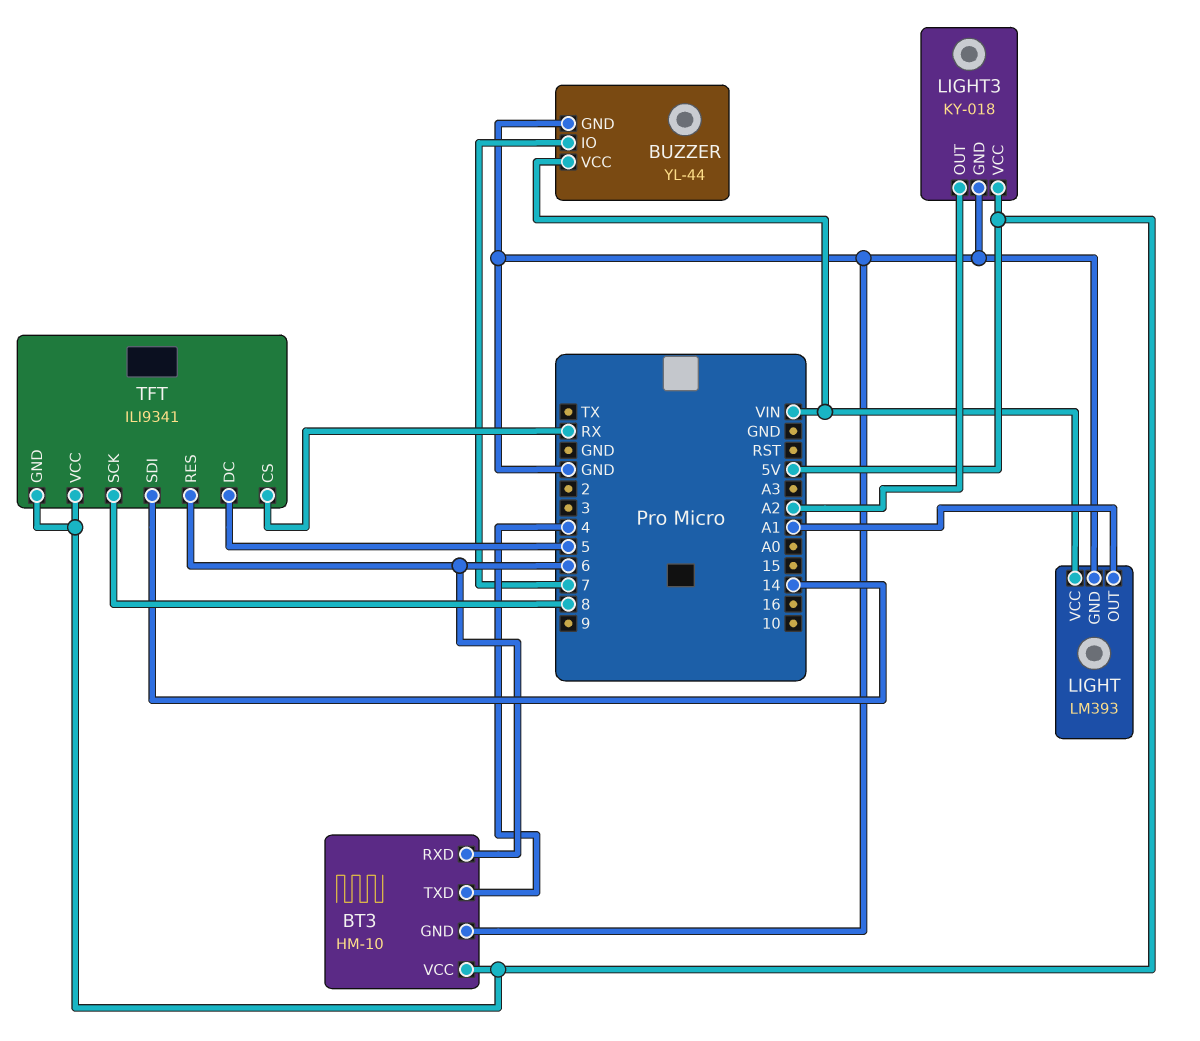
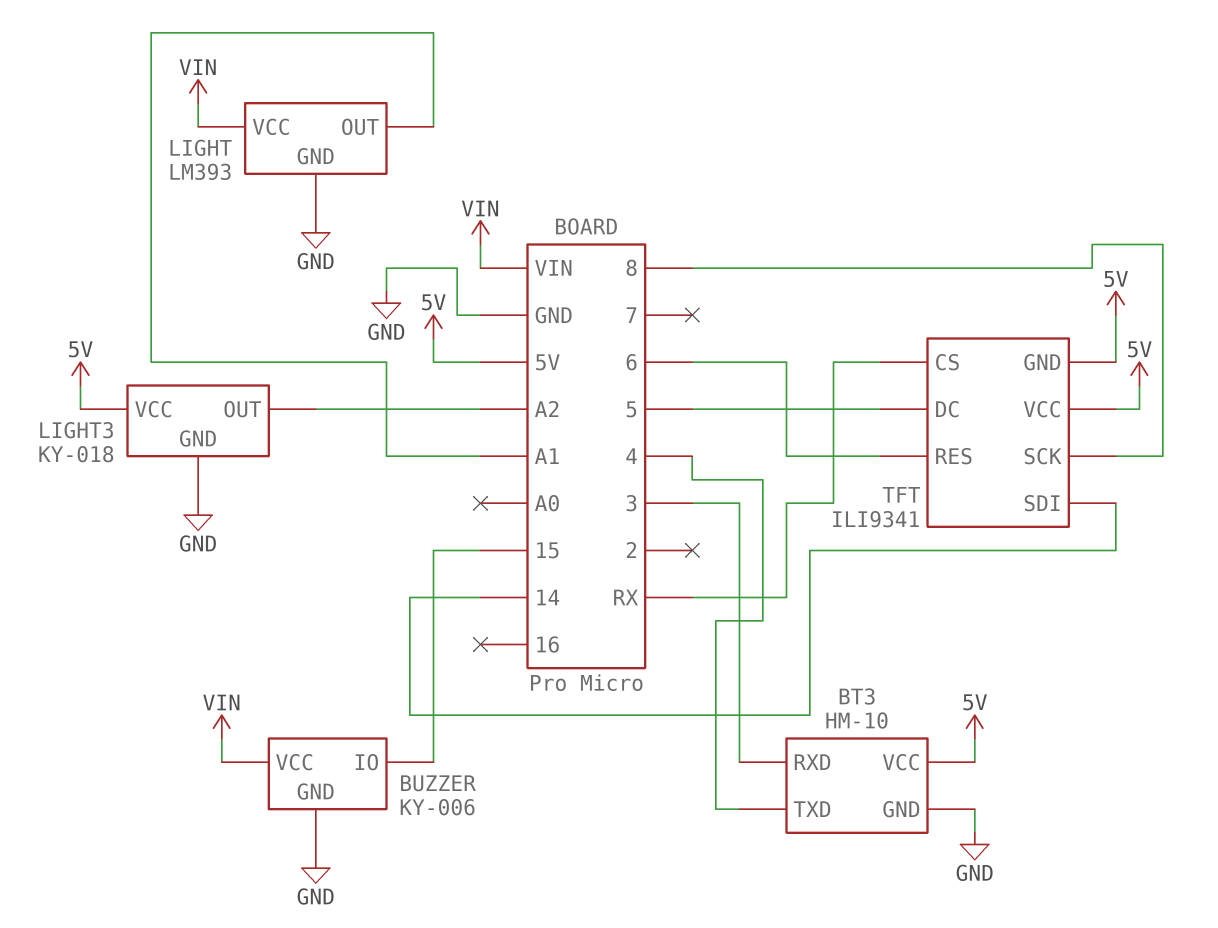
BT3 pin RXD: 6 -> 3
BUZZER: YL-44 -> KY-006
BUZZER pin IO: 7 -> 15

